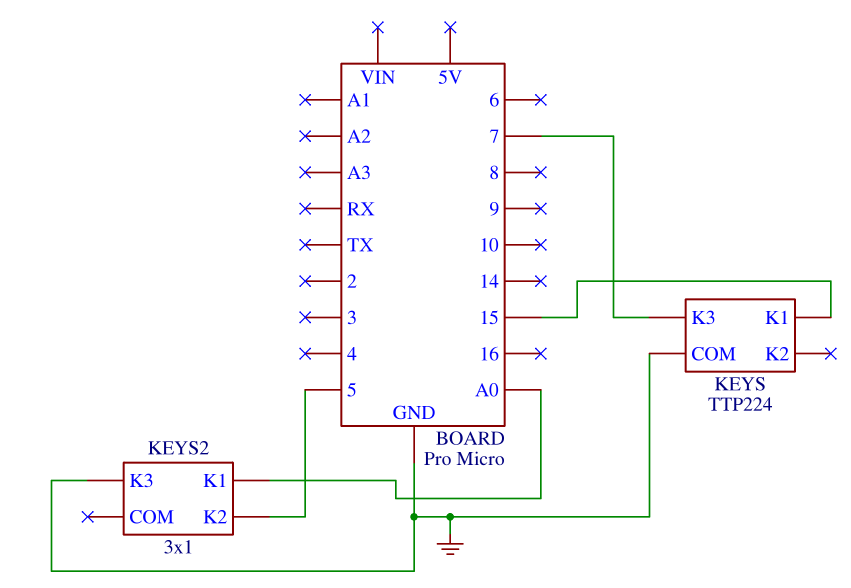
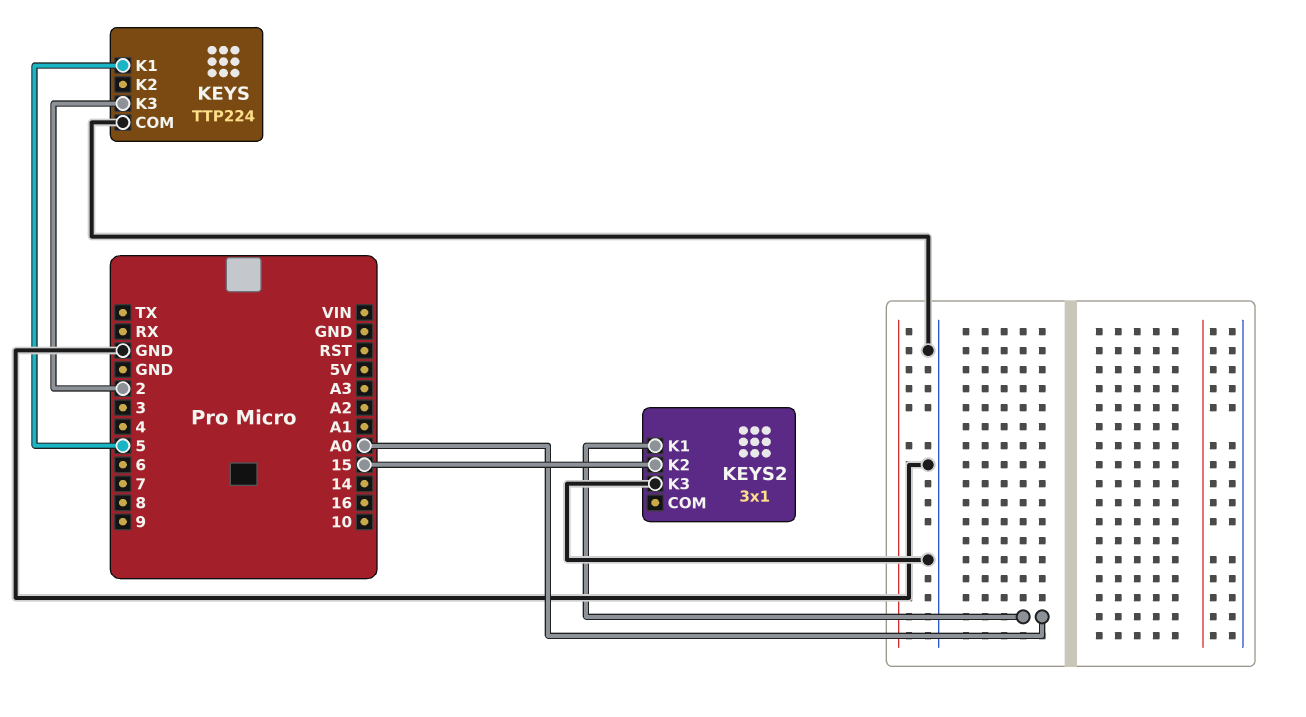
KEYS pin K1: 15 -> 5
KEYS pin K3: 7 -> 2
KEYS2 pin K2: 5 -> 15

